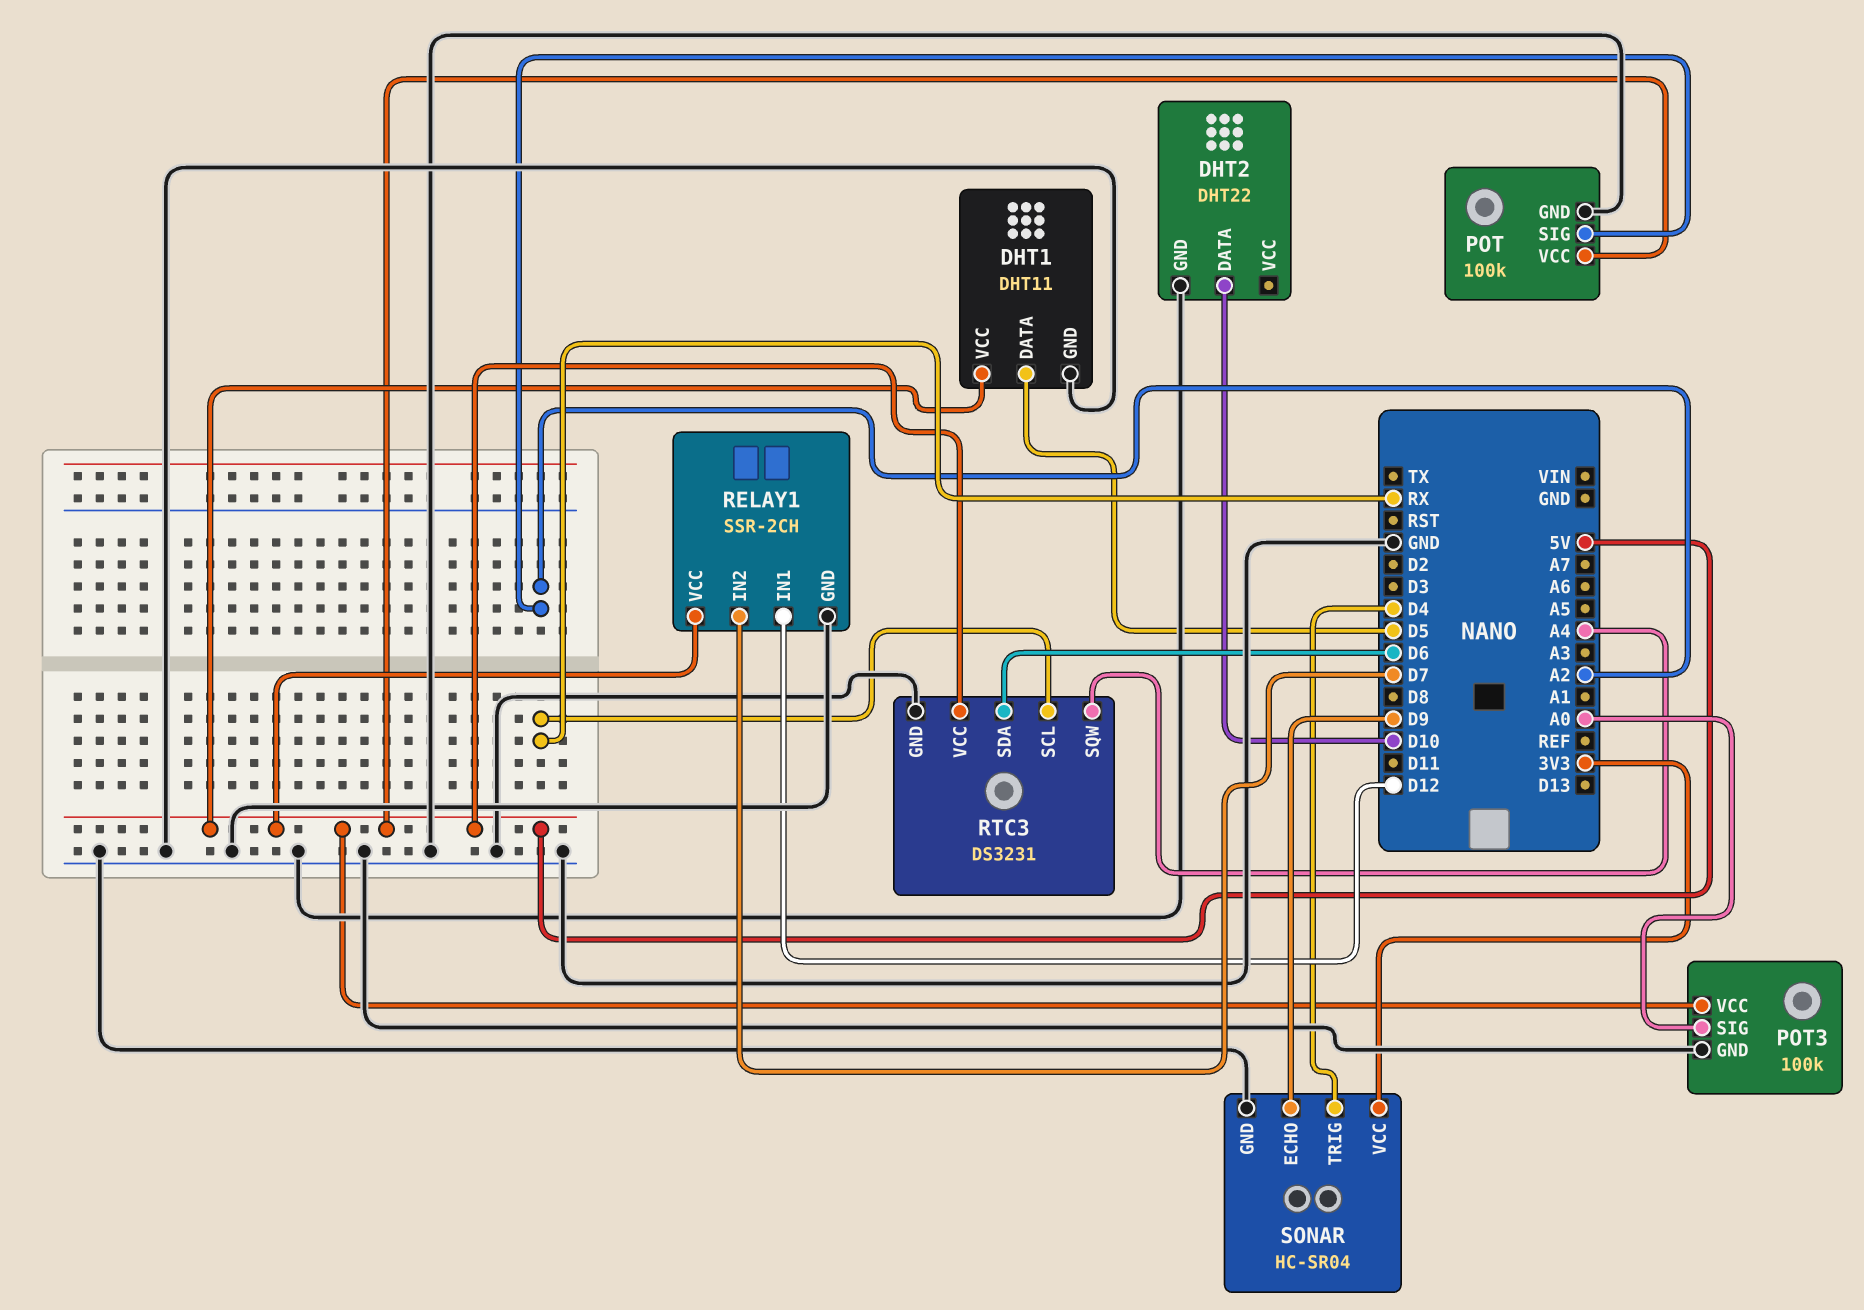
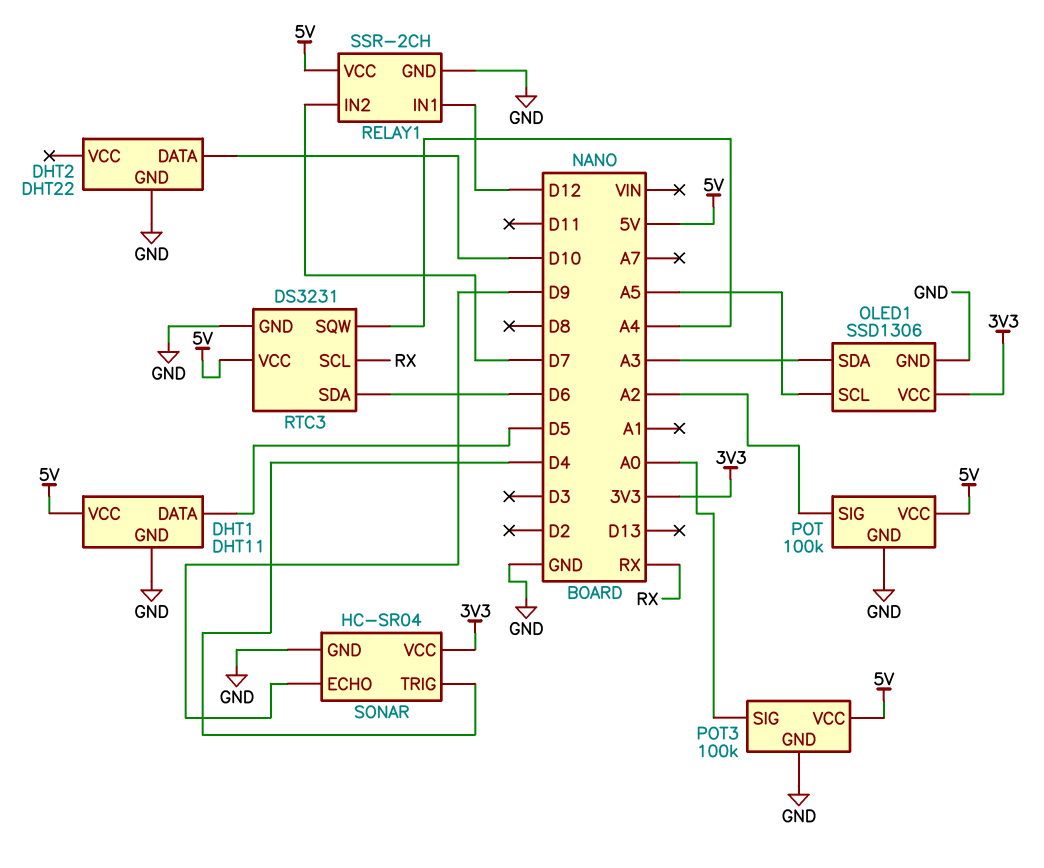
OLED1: none -> SSD1306
OLED1 pin GND: none -> GND
OLED1 pin SCL: none -> A5
OLED1 pin SDA: none -> A3
OLED1 pin VCC: none -> 3V3

